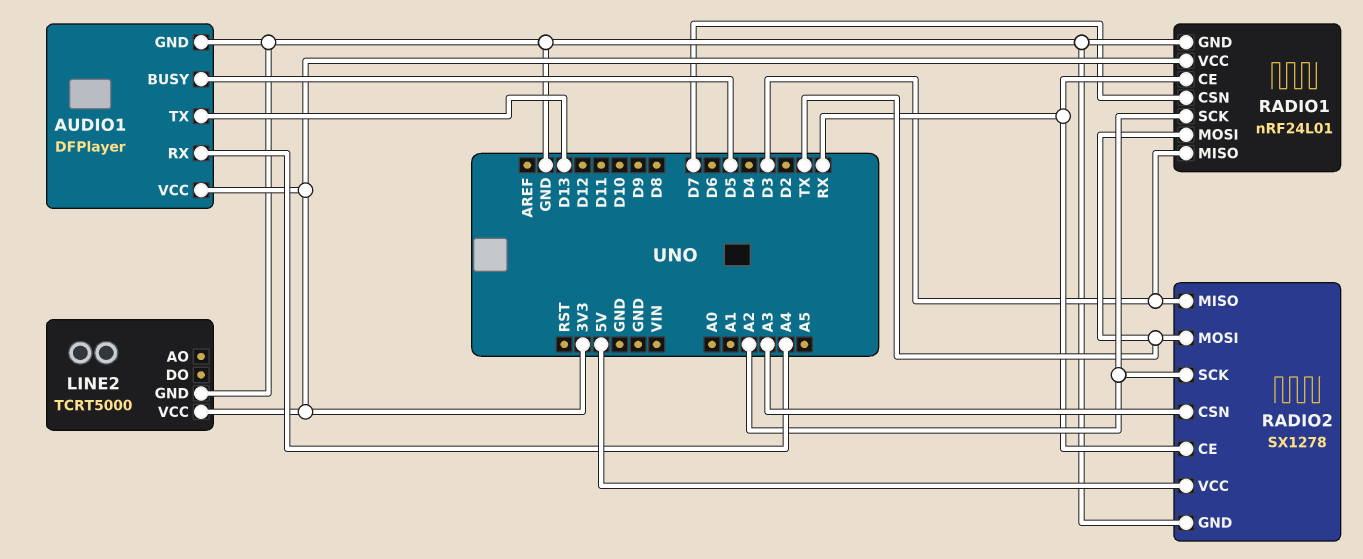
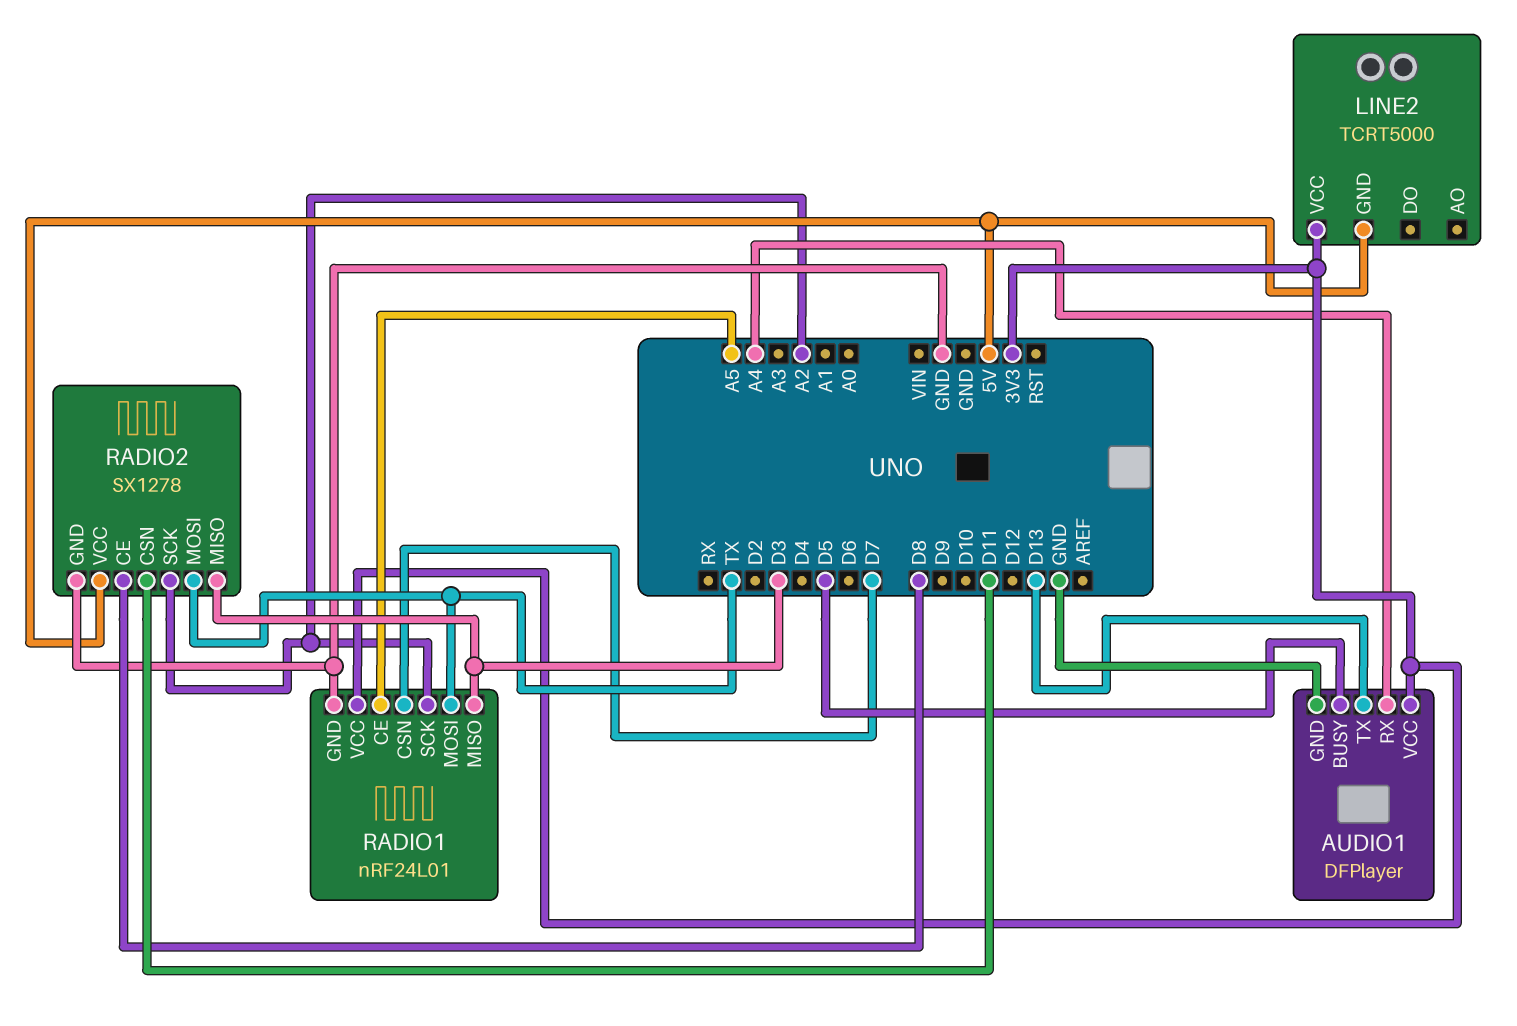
LINE2 pin GND: GND -> 5V
RADIO1 pin CE: RX -> A5
RADIO2 pin CE: RX -> D8
RADIO2 pin CSN: A3 -> D11

